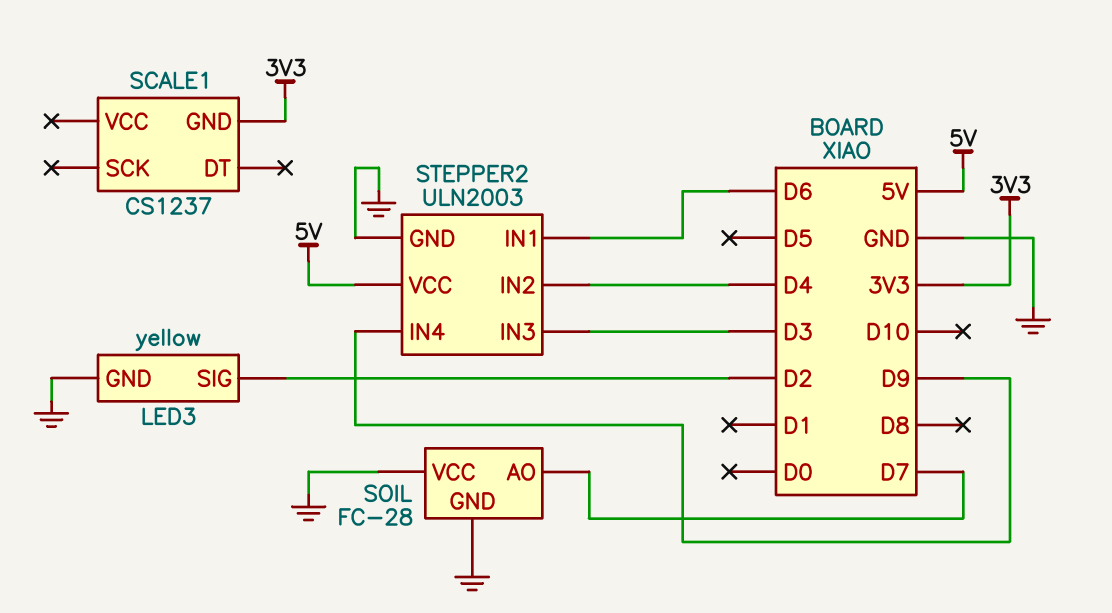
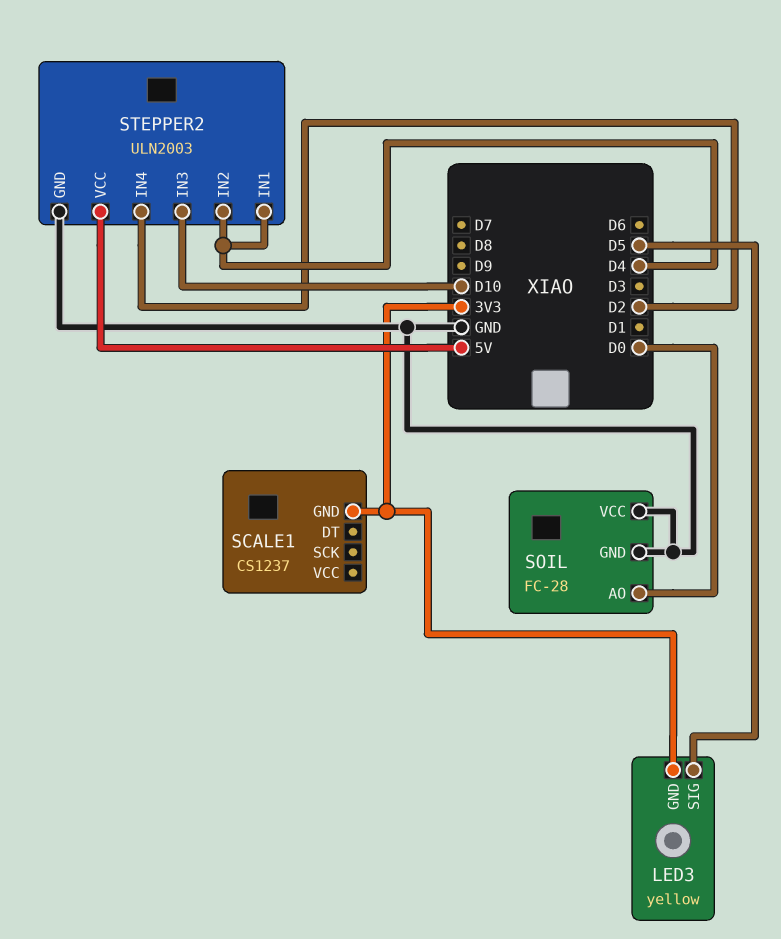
LED3 pin GND: GND -> 3V3
LED3 pin SIG: D2 -> D5
SOIL pin AO: D7 -> D0
STEPPER2 pin IN1: D6 -> D4
STEPPER2 pin IN3: D3 -> D10
STEPPER2 pin IN4: D9 -> D2

